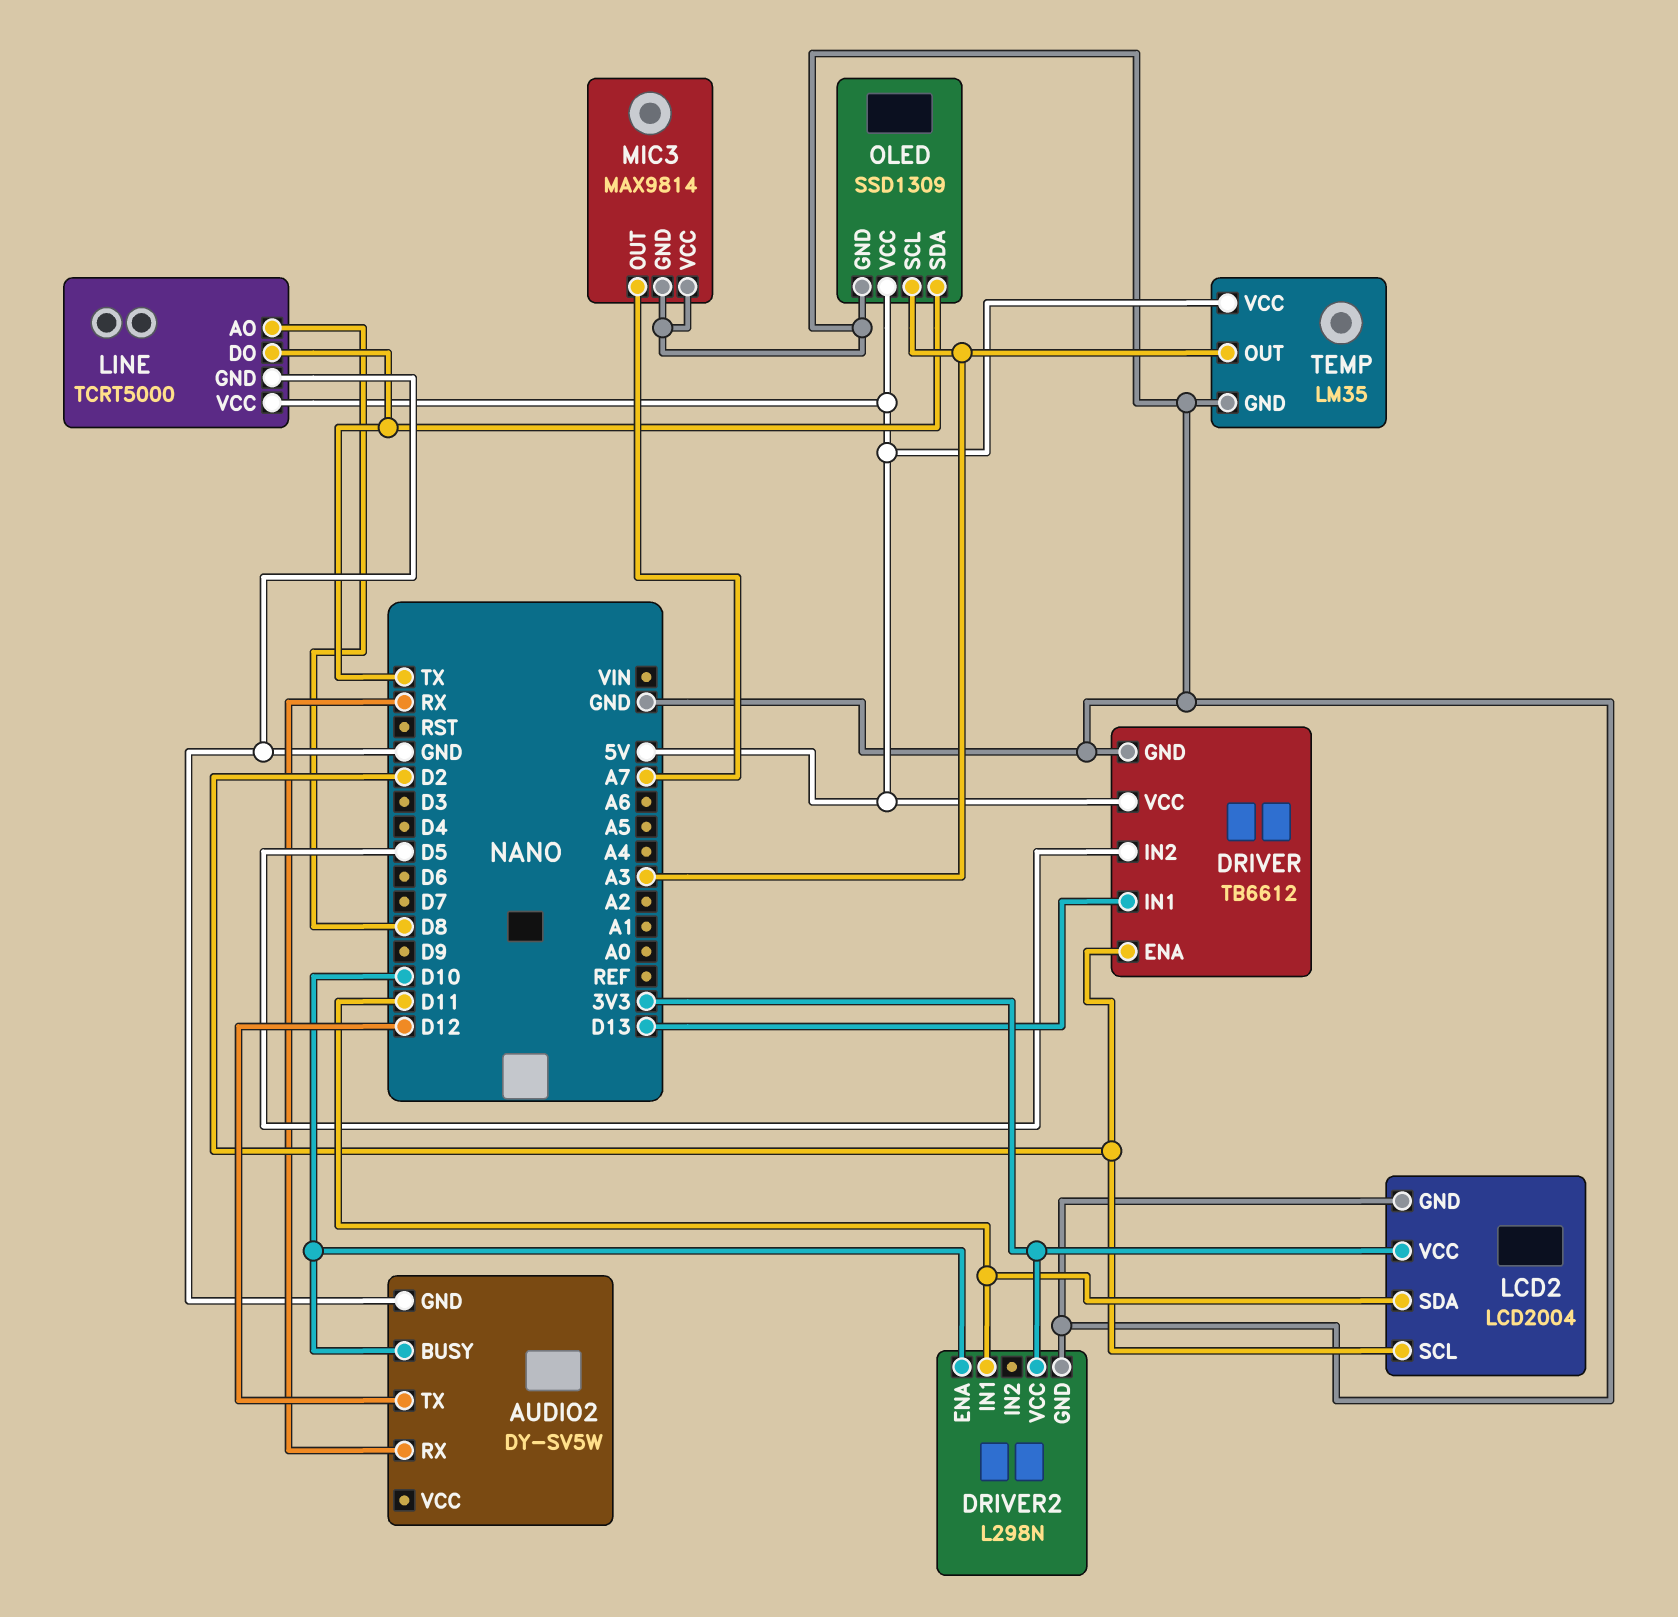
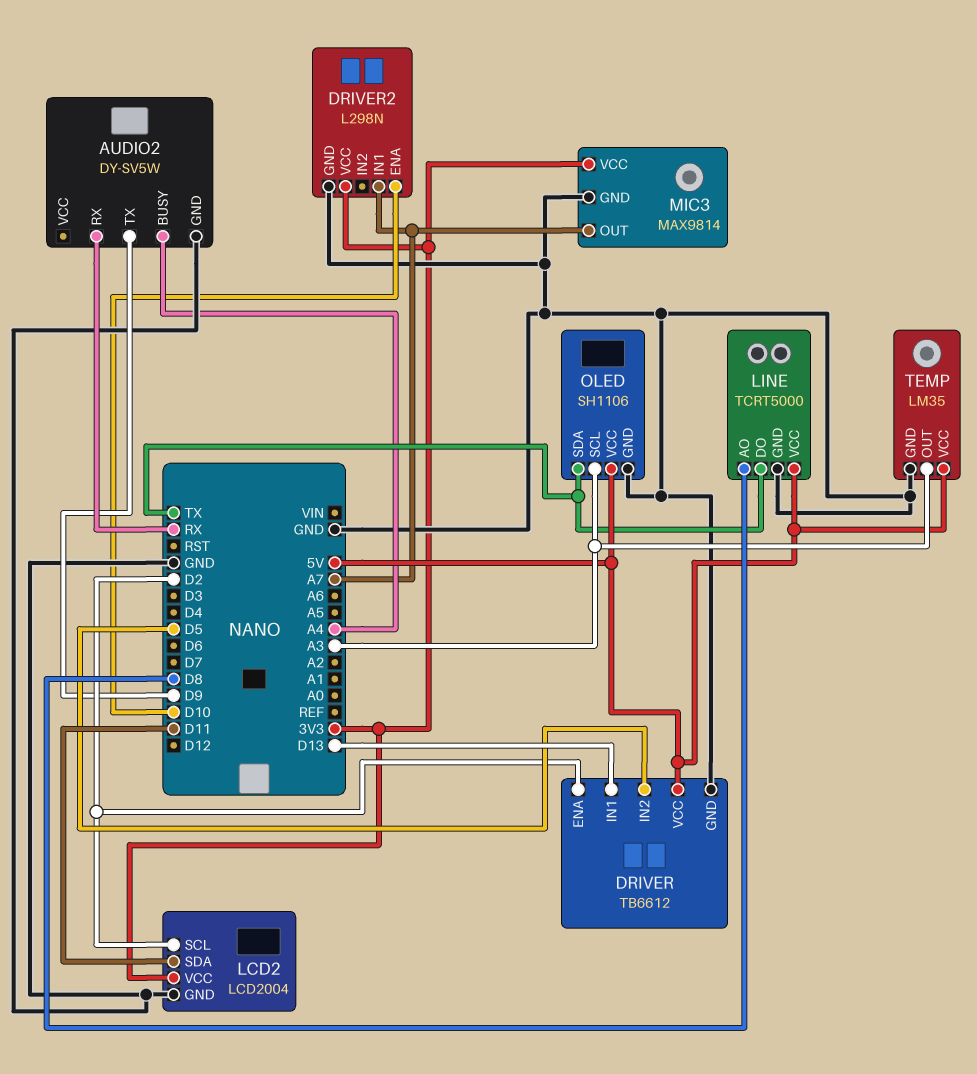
AUDIO2 pin BUSY: D10 -> A4
AUDIO2 pin TX: D12 -> D9
DRIVER2 pin IN1: D11 -> A7
MIC3 pin VCC: GND -> 3V3
OLED: SSD1309 -> SH1106

